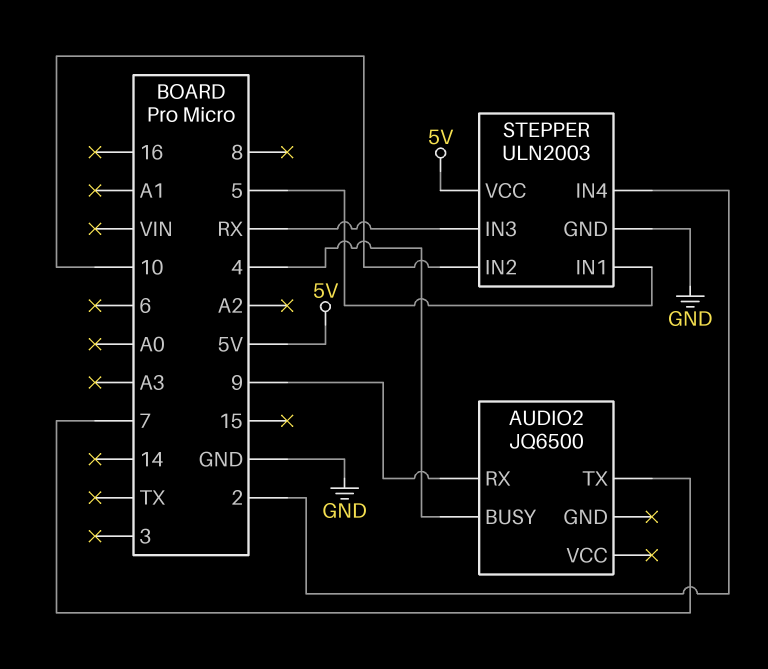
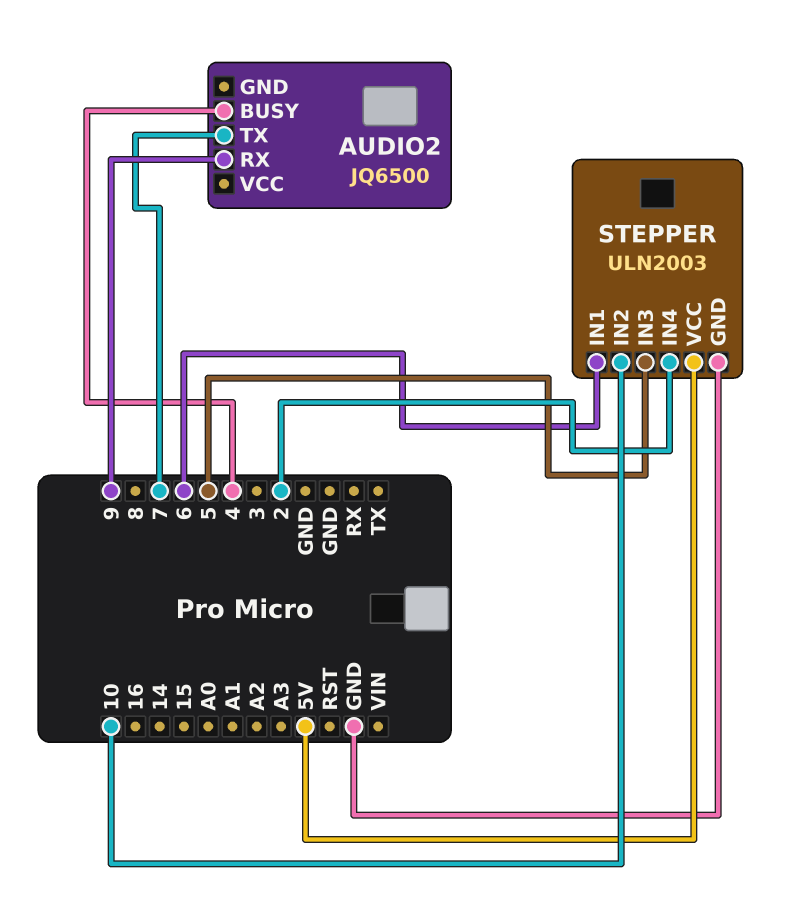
STEPPER pin IN1: 5 -> 6
STEPPER pin IN3: RX -> 5

